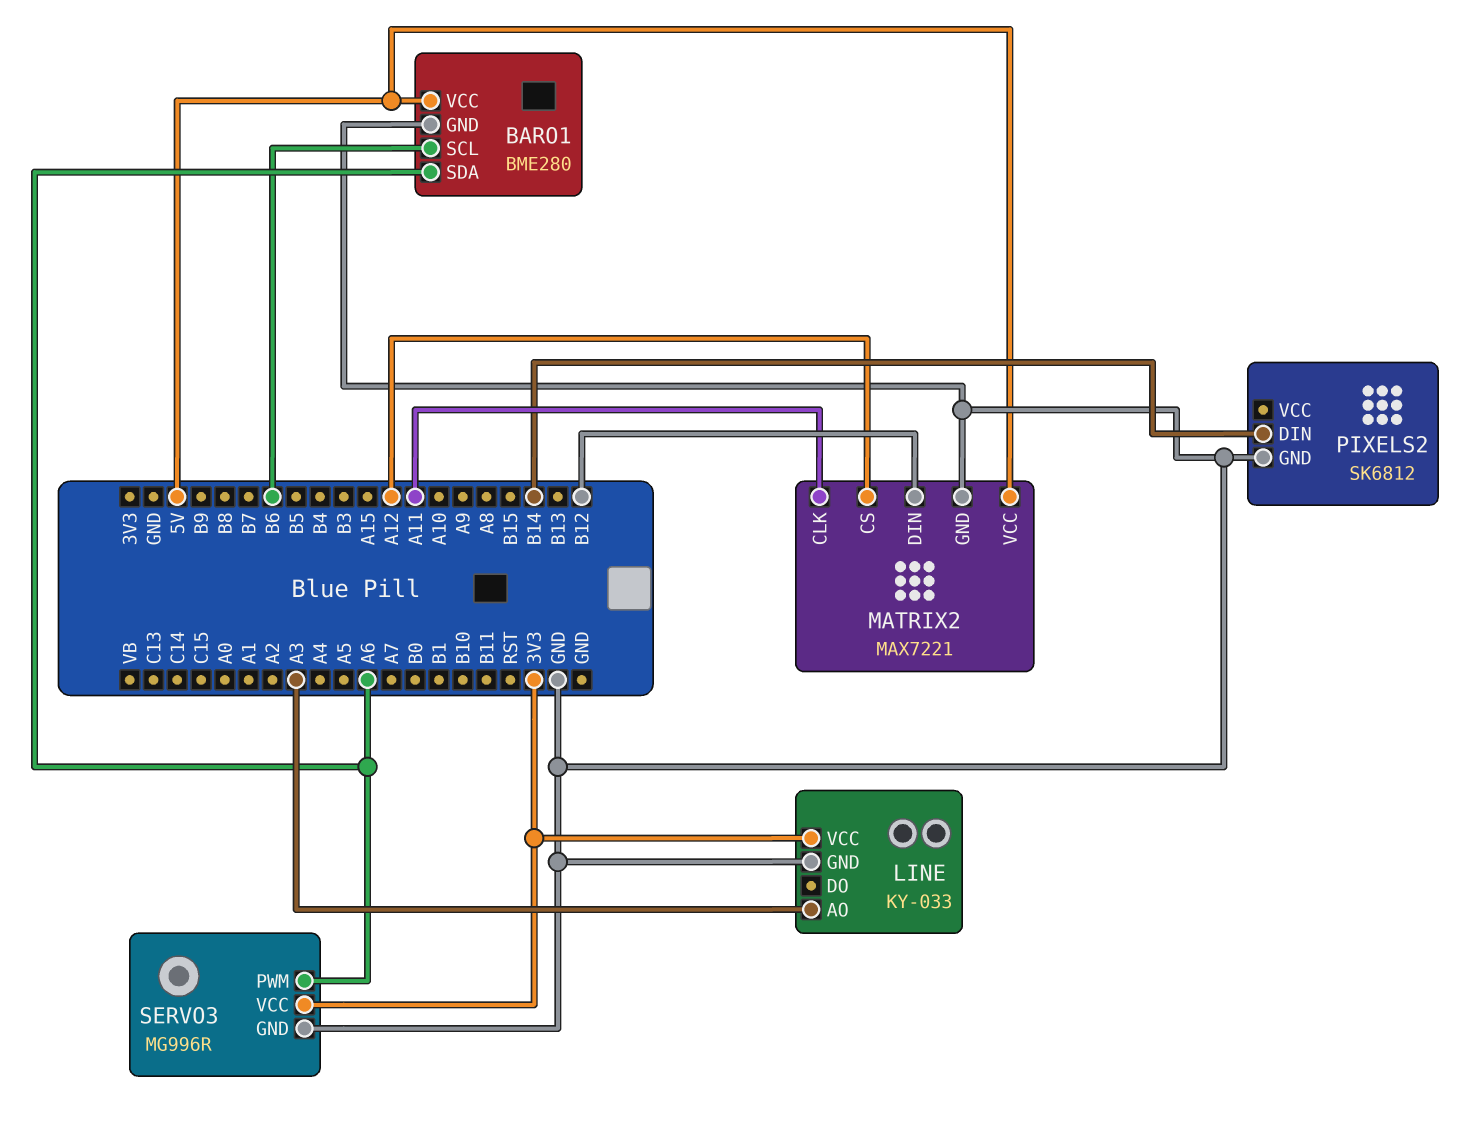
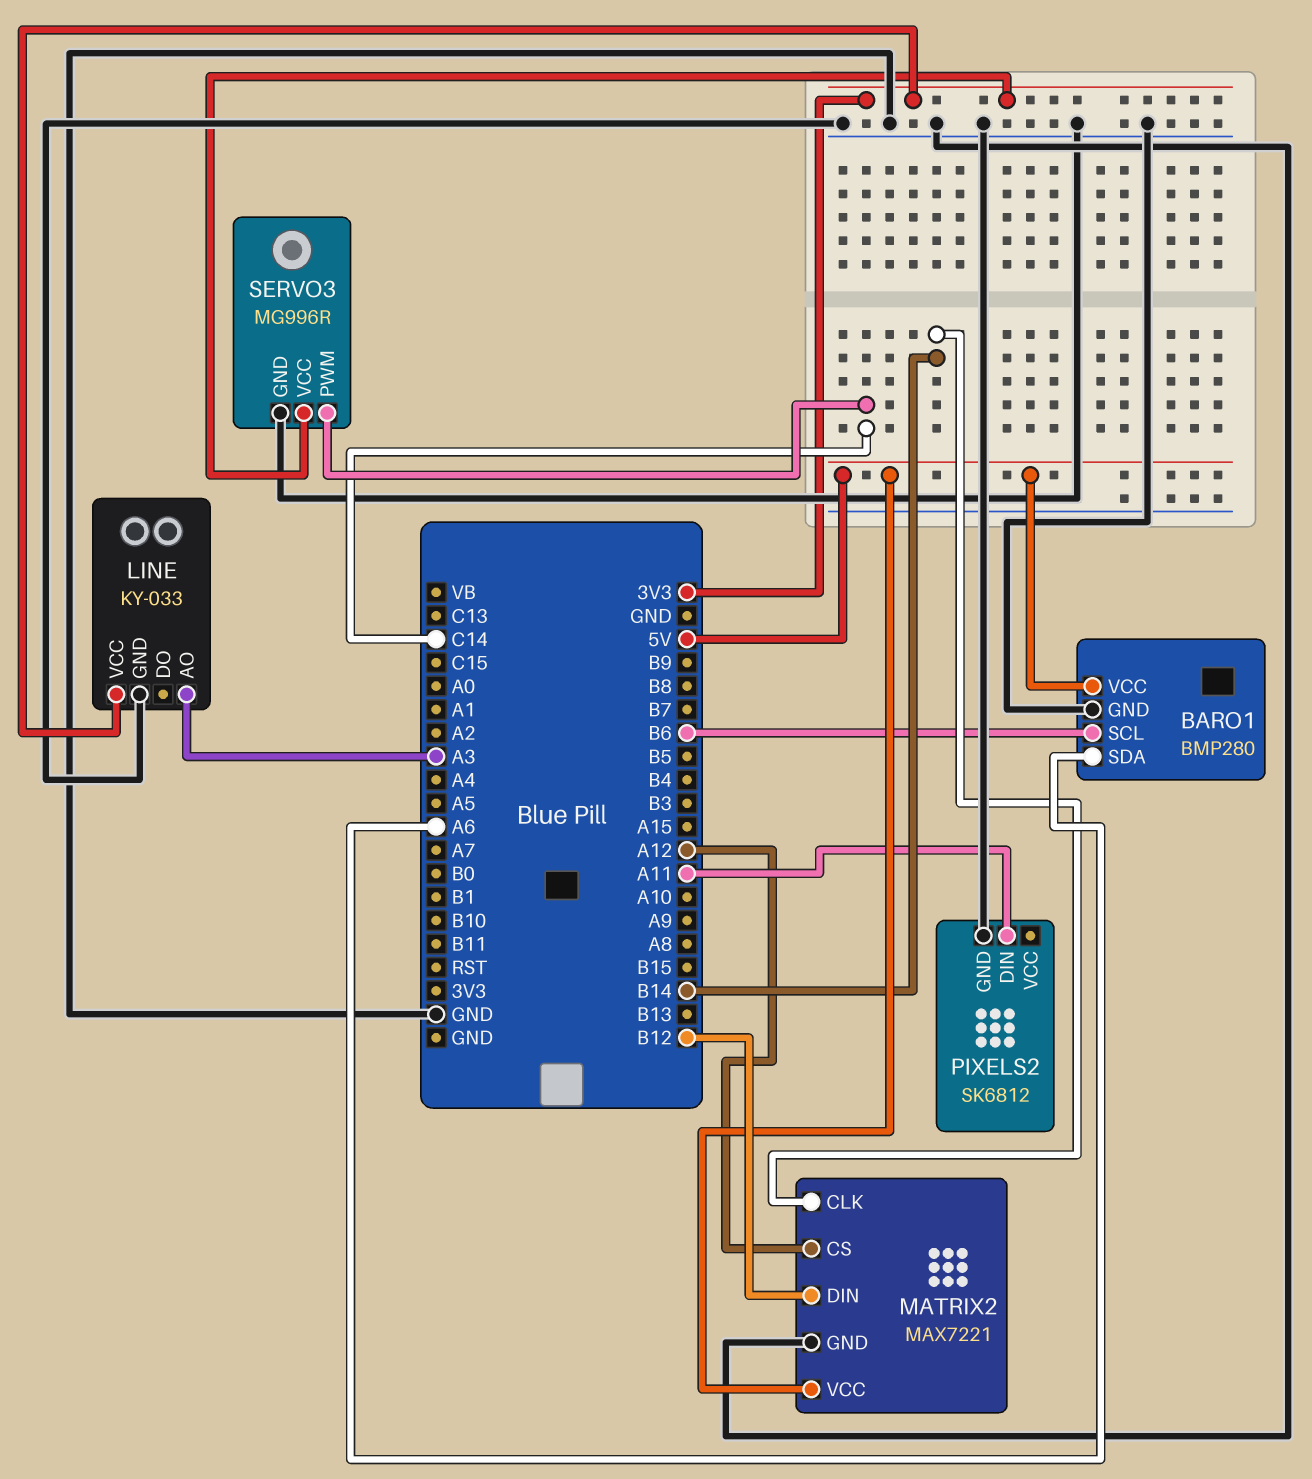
BARO1: BME280 -> BMP280
MATRIX2 pin CLK: A11 -> B14
PIXELS2 pin DIN: B14 -> A11
SERVO3 pin PWM: A6 -> C14

